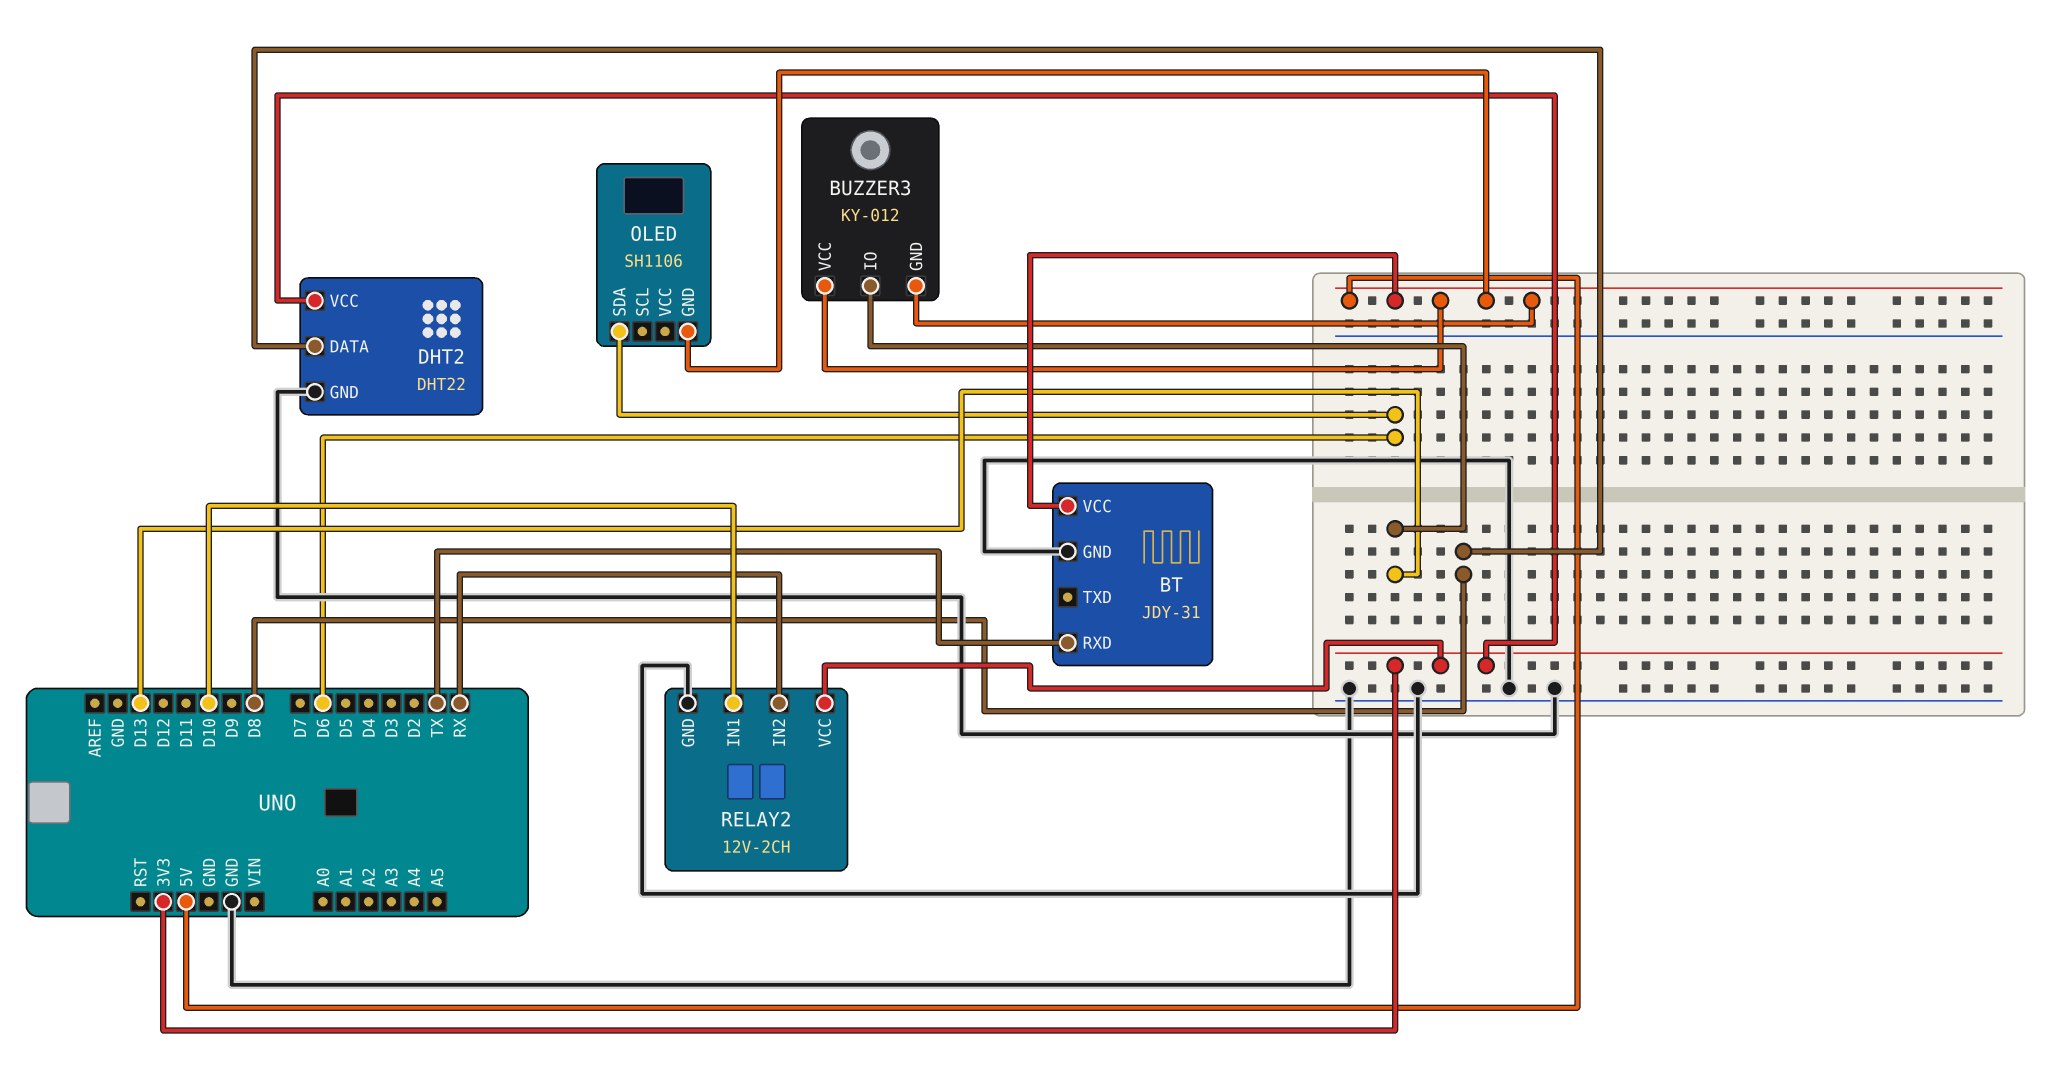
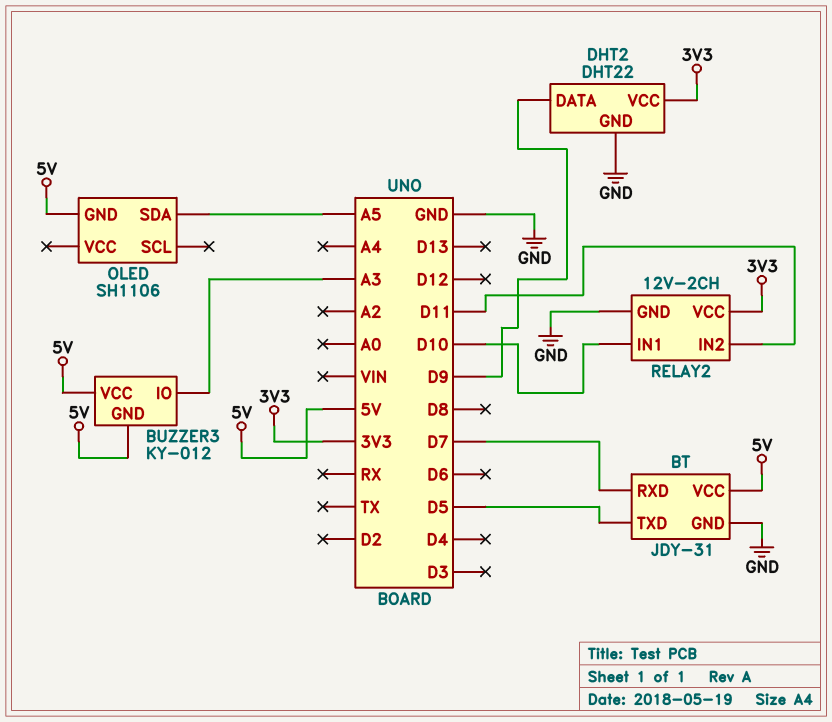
BT pin RXD: TX -> D7
BT pin TXD: none -> D5
BUZZER3 pin IO: D13 -> A3
DHT2 pin DATA: D8 -> D9
OLED pin SDA: D6 -> A5
RELAY2 pin IN2: RX -> D11

